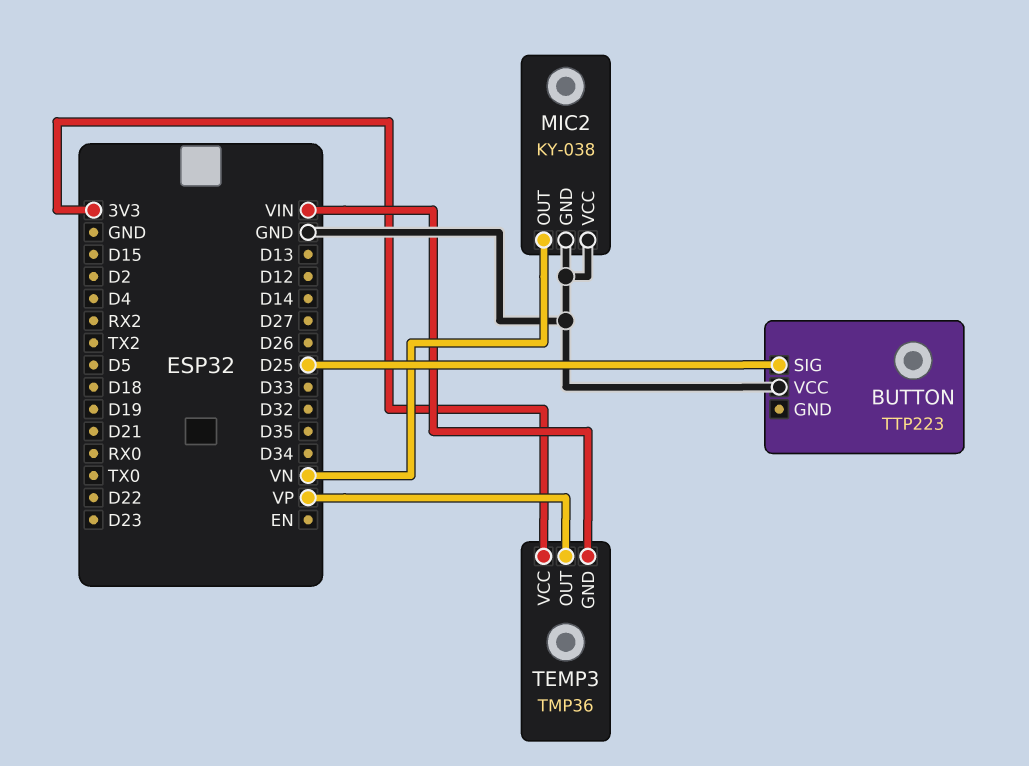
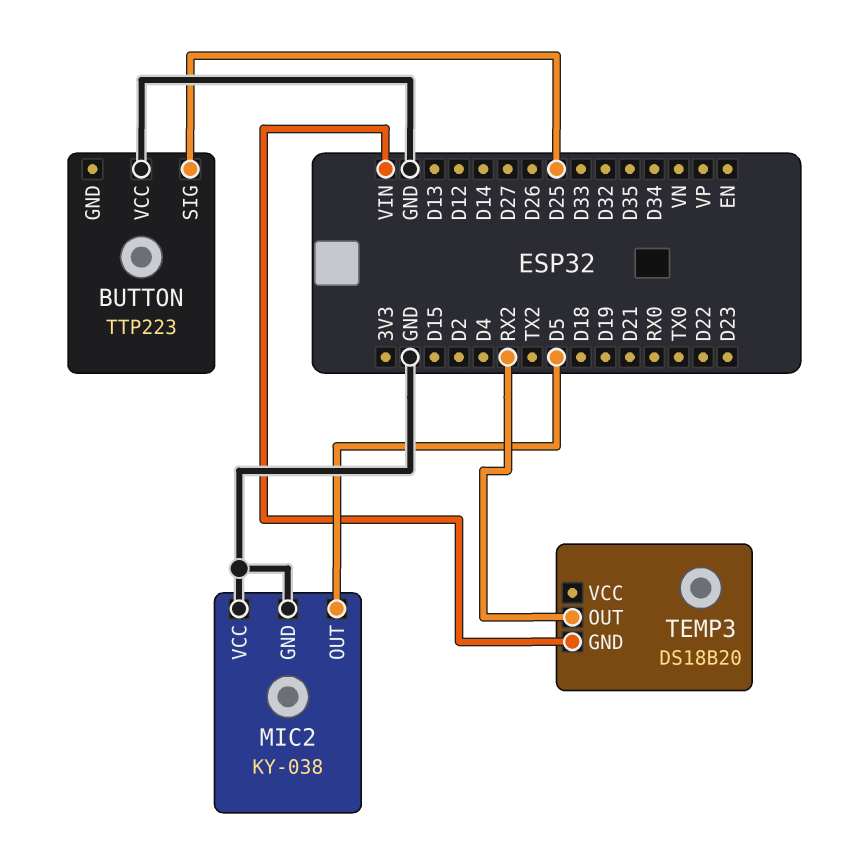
MIC2 pin OUT: VN -> D5
TEMP3: TMP36 -> DS18B20
TEMP3 pin OUT: VP -> RX2
TEMP3 pin VCC: 3V3 -> none

